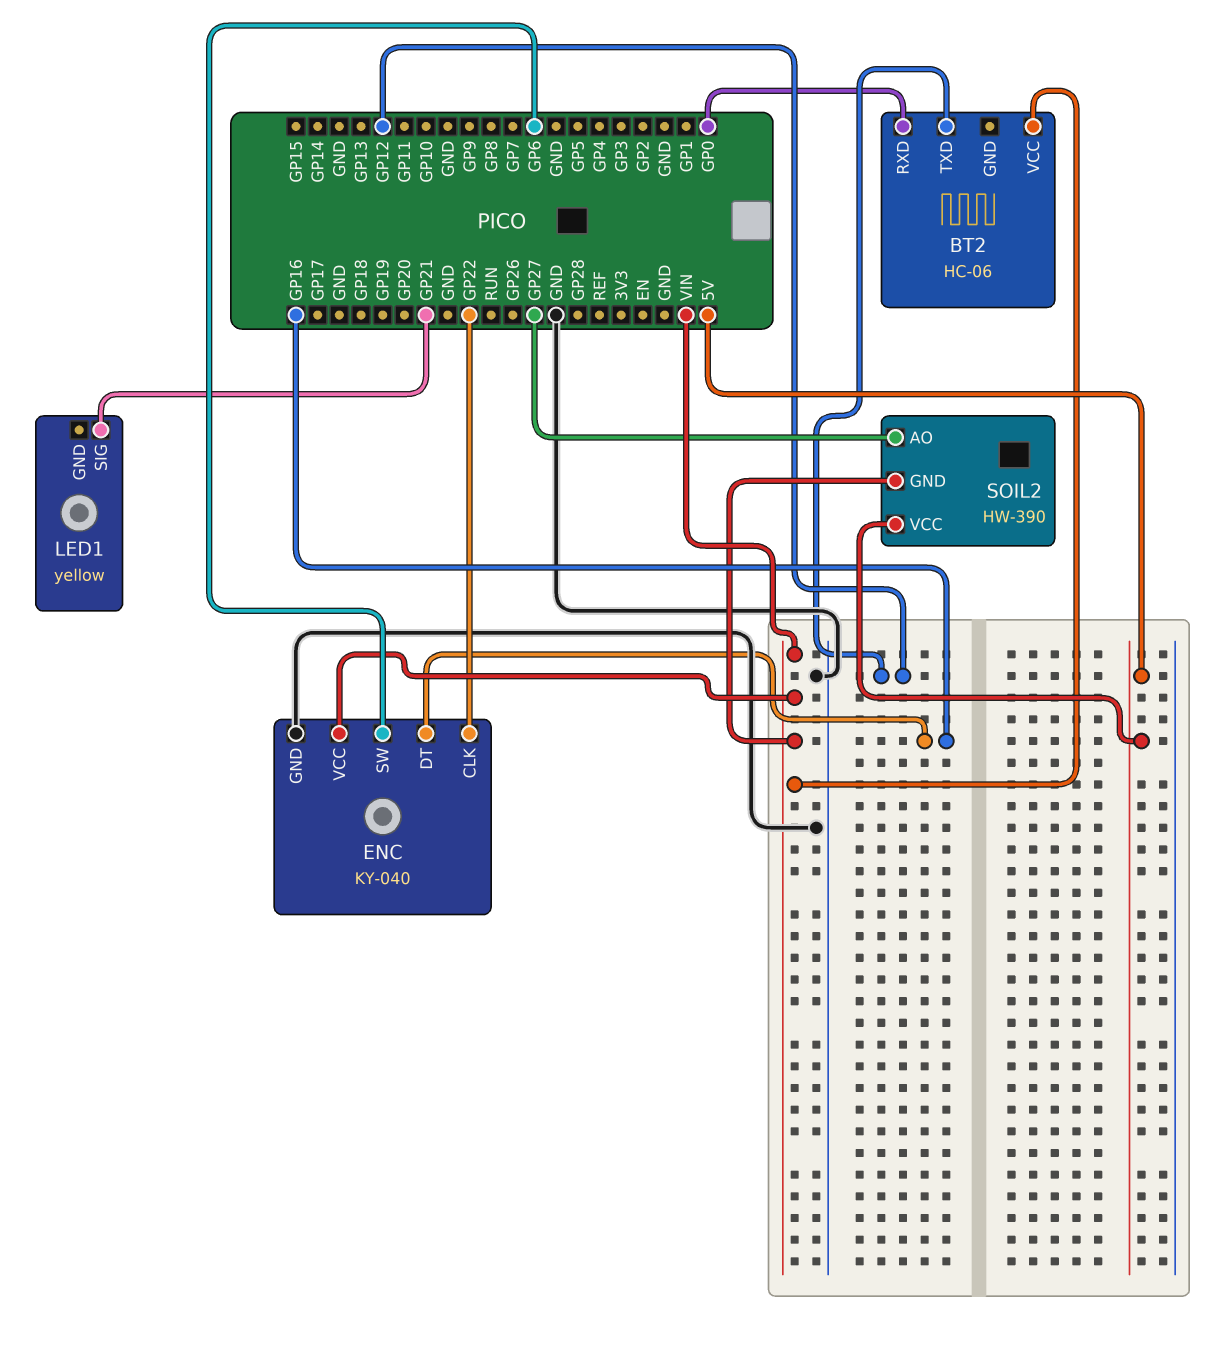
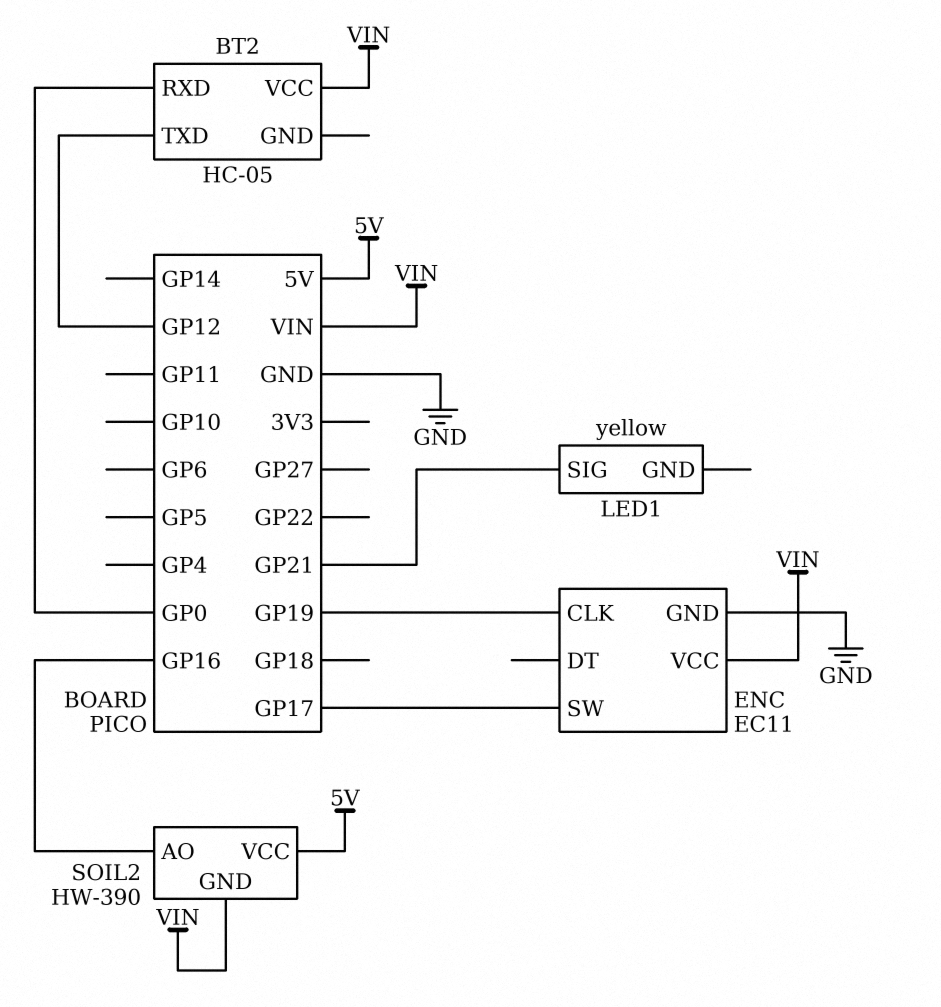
BT2: HC-06 -> HC-05
ENC: KY-040 -> EC11
ENC pin CLK: GP22 -> GP19
ENC pin DT: GP16 -> none
ENC pin SW: GP6 -> GP17
SOIL2 pin AO: GP27 -> GP16

